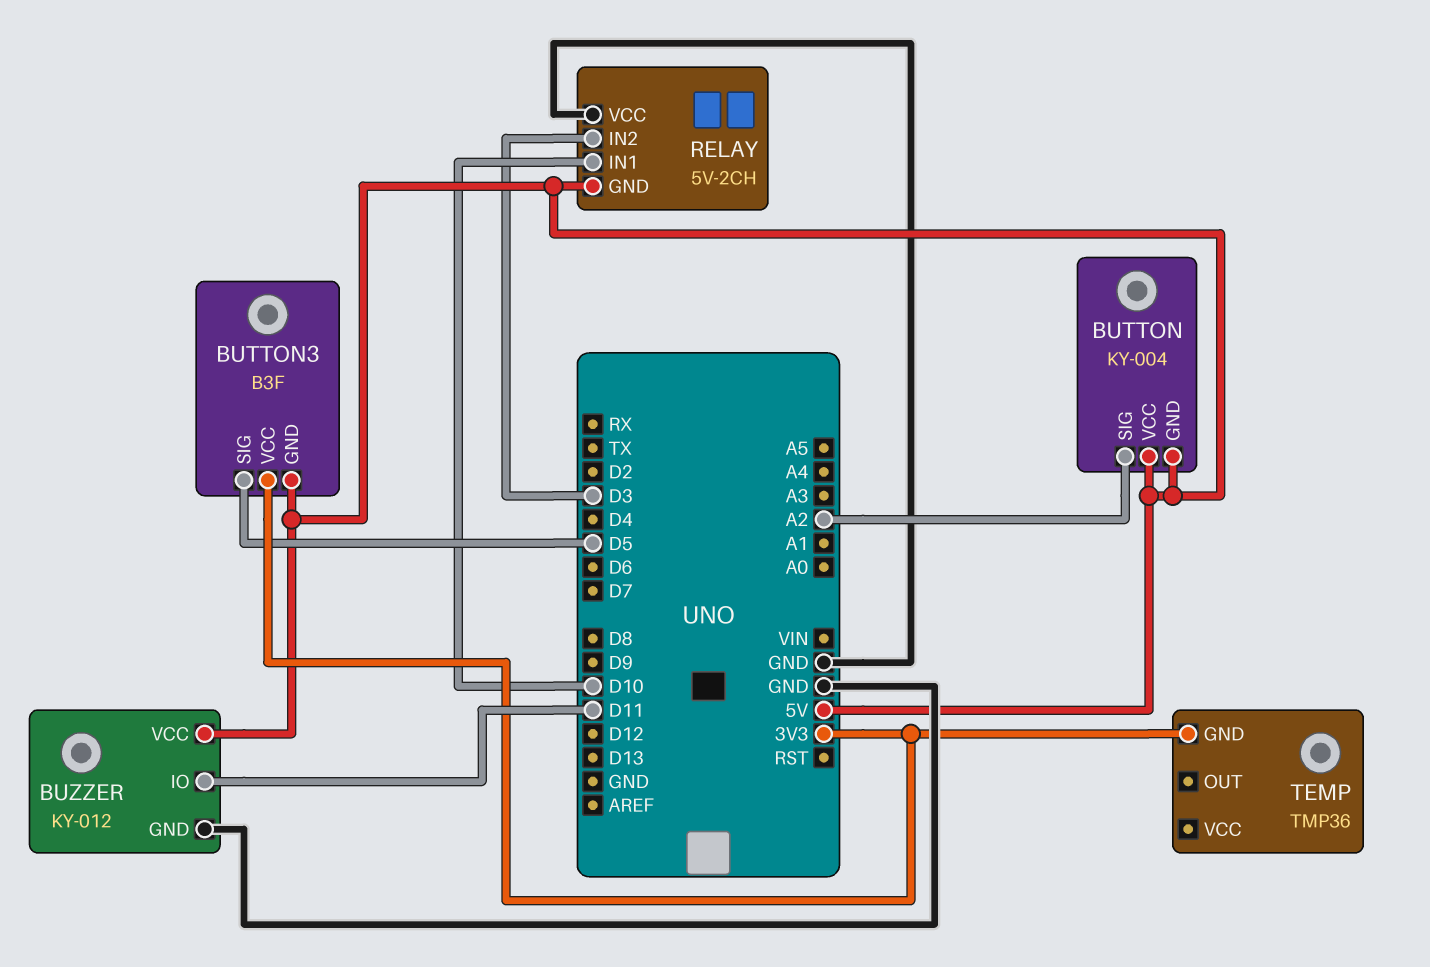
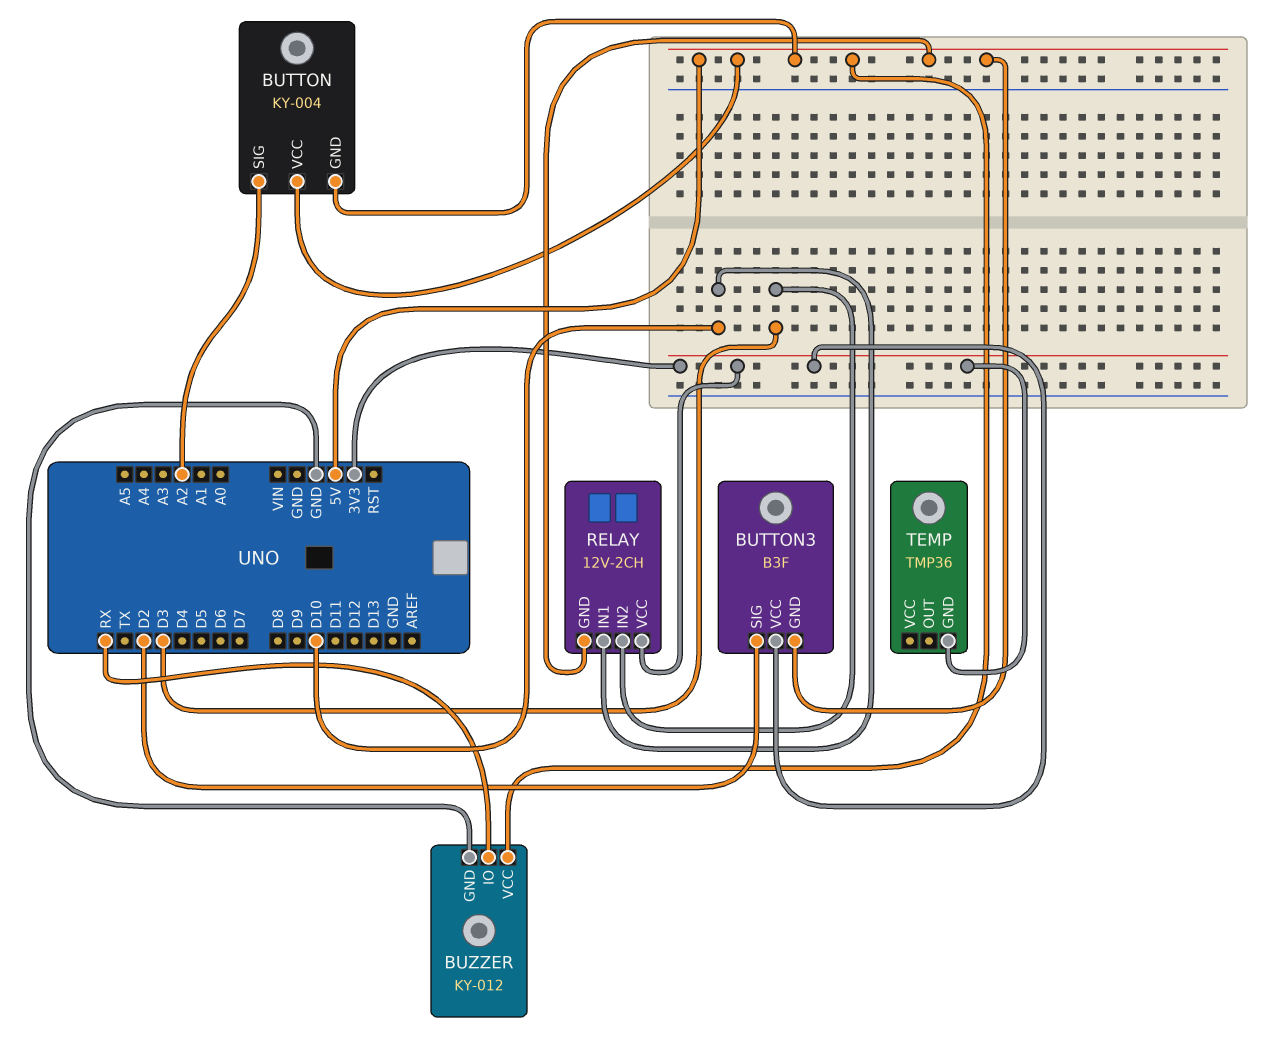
BUTTON3 pin SIG: D5 -> D2
BUZZER pin IO: D11 -> RX
RELAY: 5V-2CH -> 12V-2CH
RELAY pin VCC: GND -> 3V3

